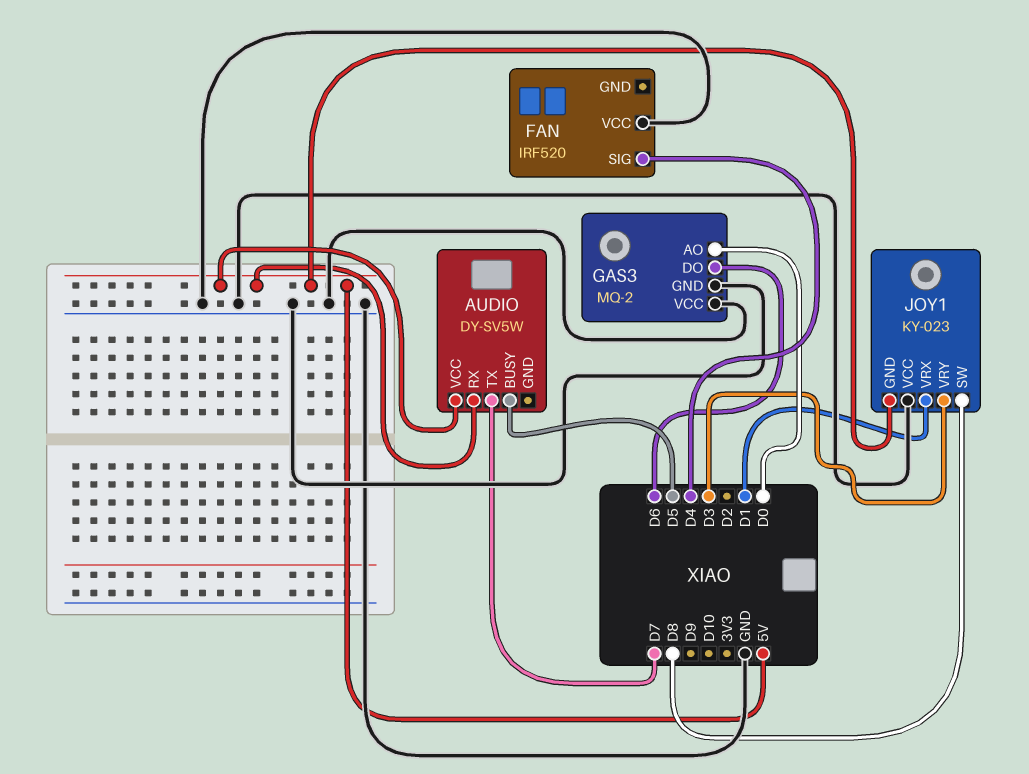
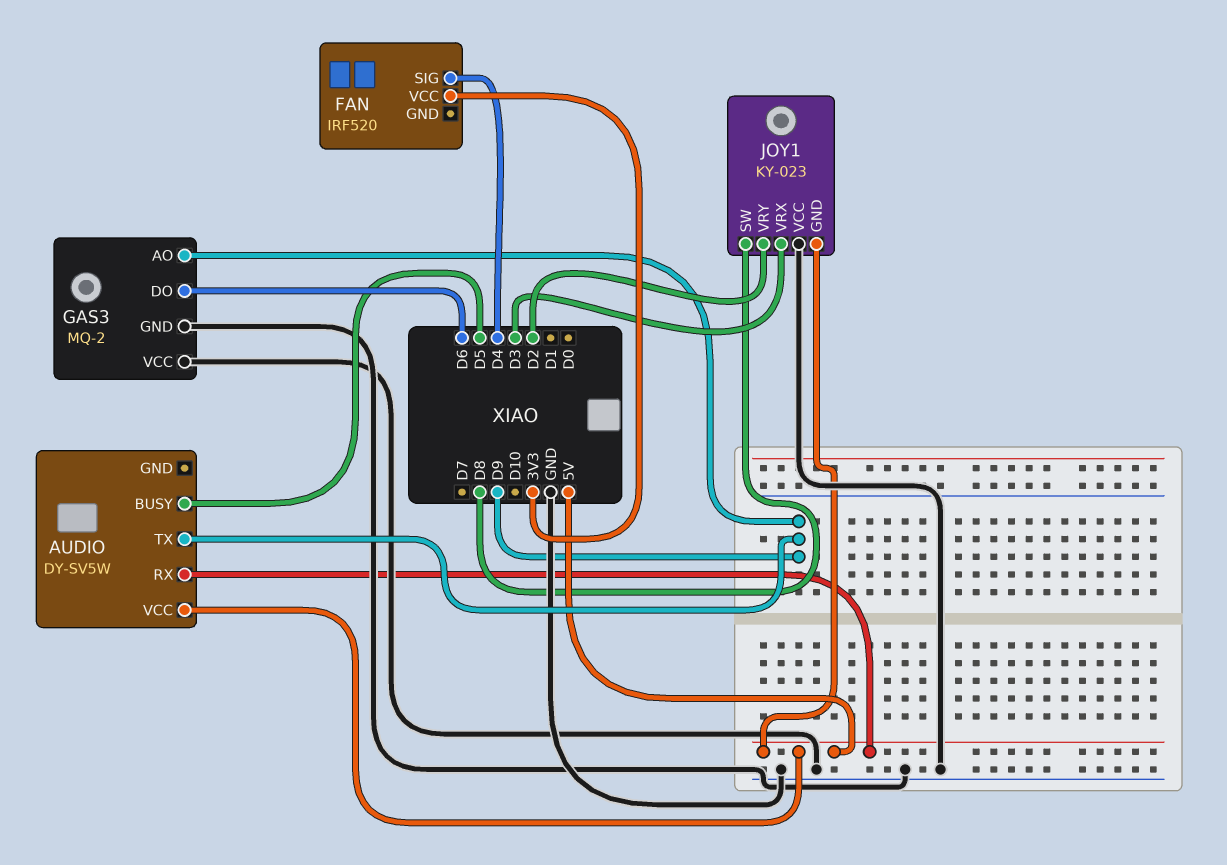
AUDIO pin TX: D7 -> D9
FAN pin VCC: GND -> 3V3
GAS3 pin AO: D0 -> D9
JOY1 pin VRX: D1 -> D3
JOY1 pin VRY: D3 -> D2

